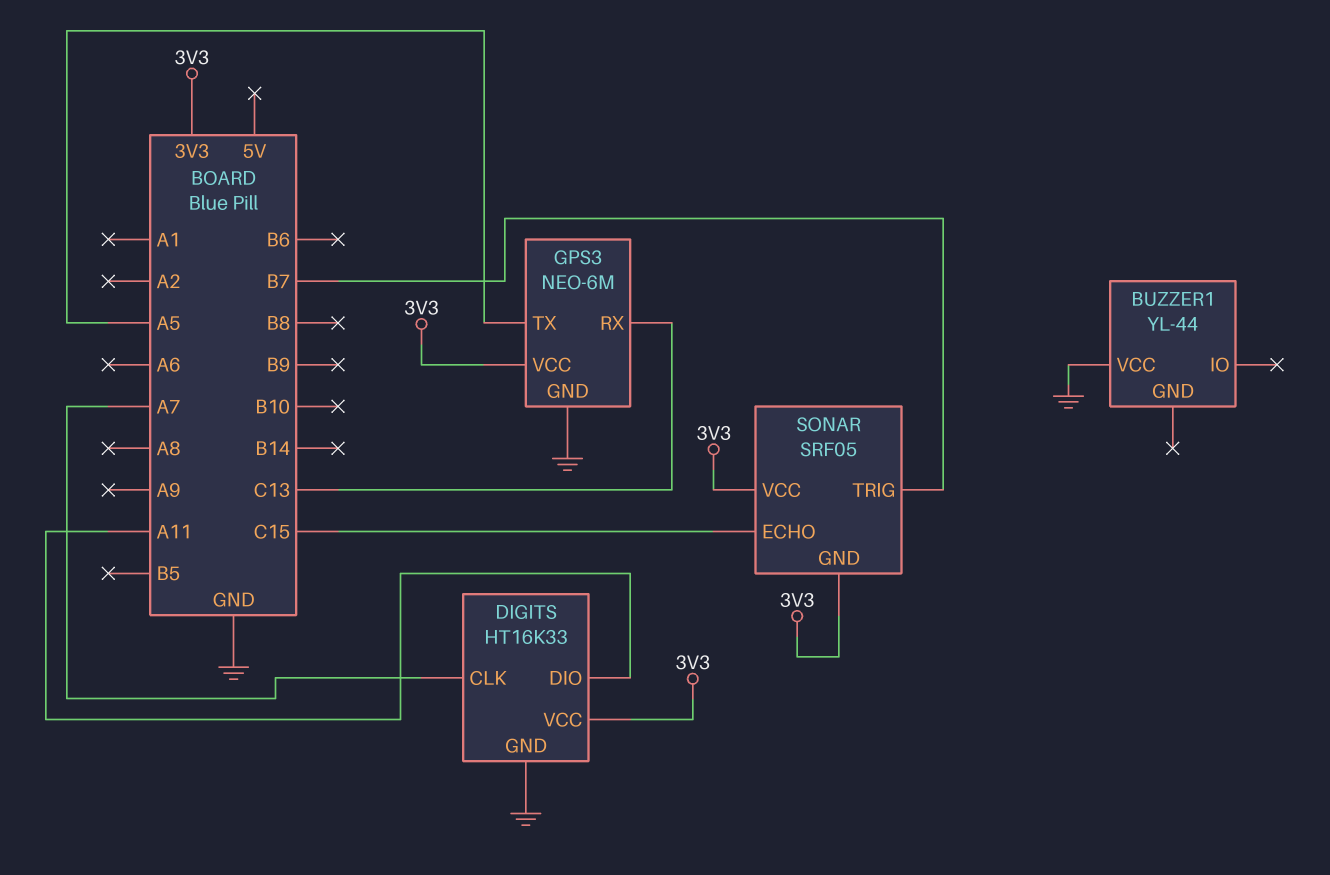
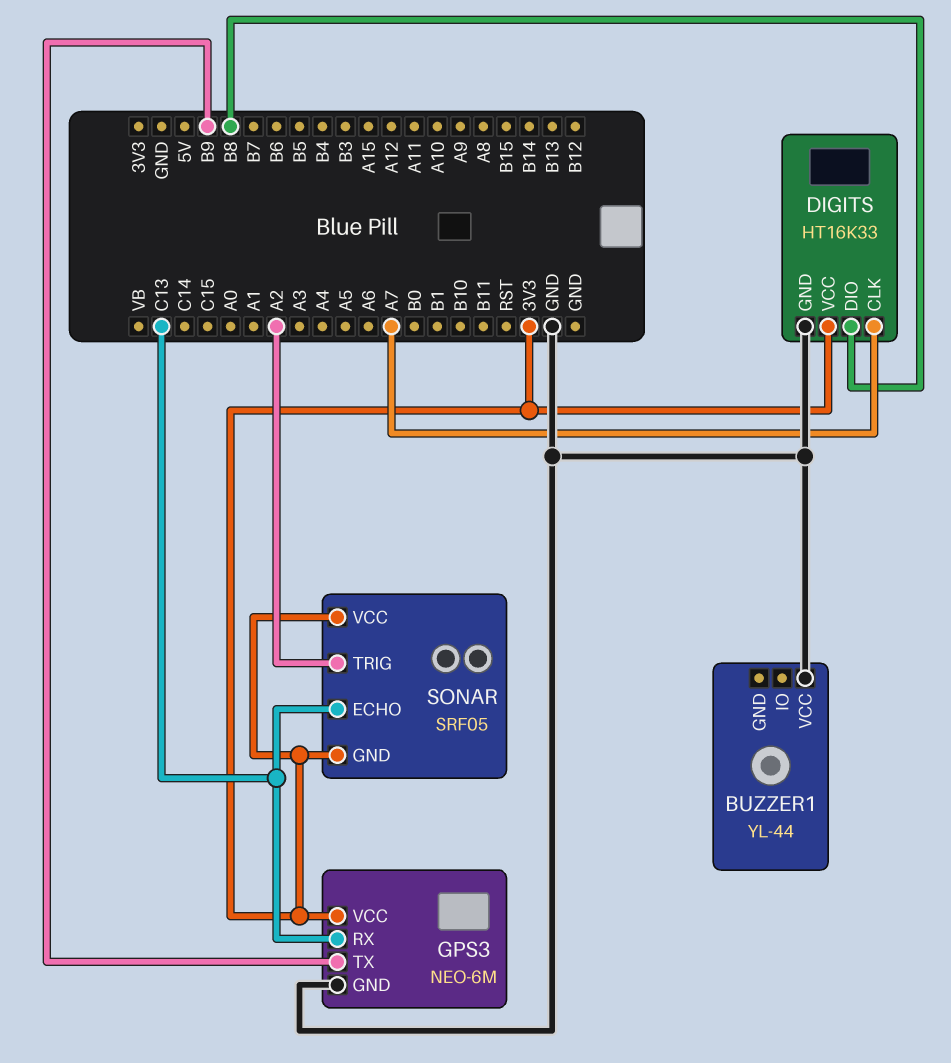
DIGITS pin DIO: A11 -> B8
GPS3 pin TX: A5 -> B9
SONAR pin ECHO: C15 -> C13
SONAR pin TRIG: B7 -> A2

